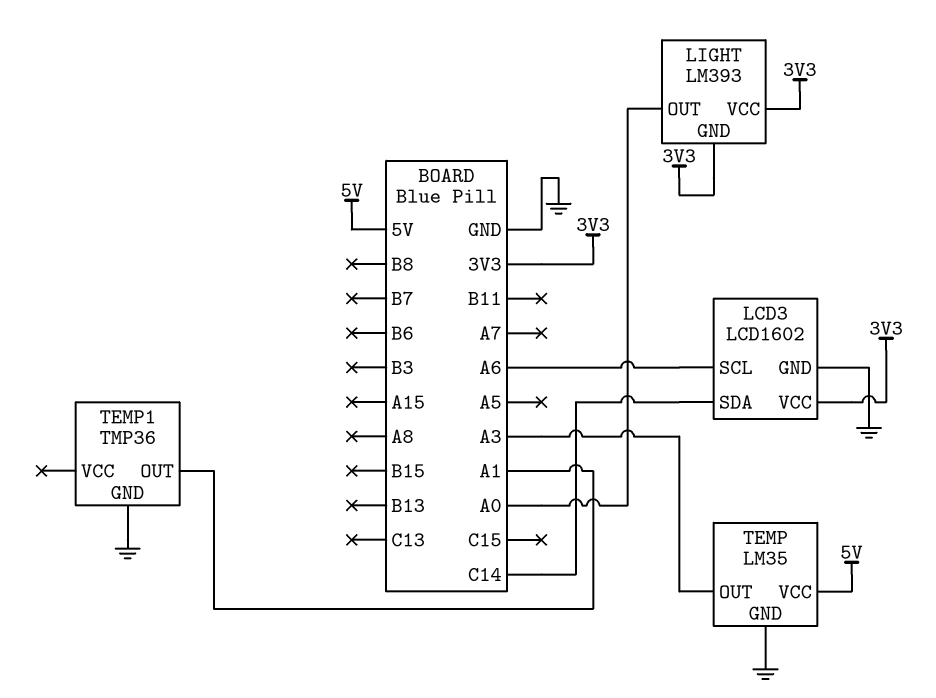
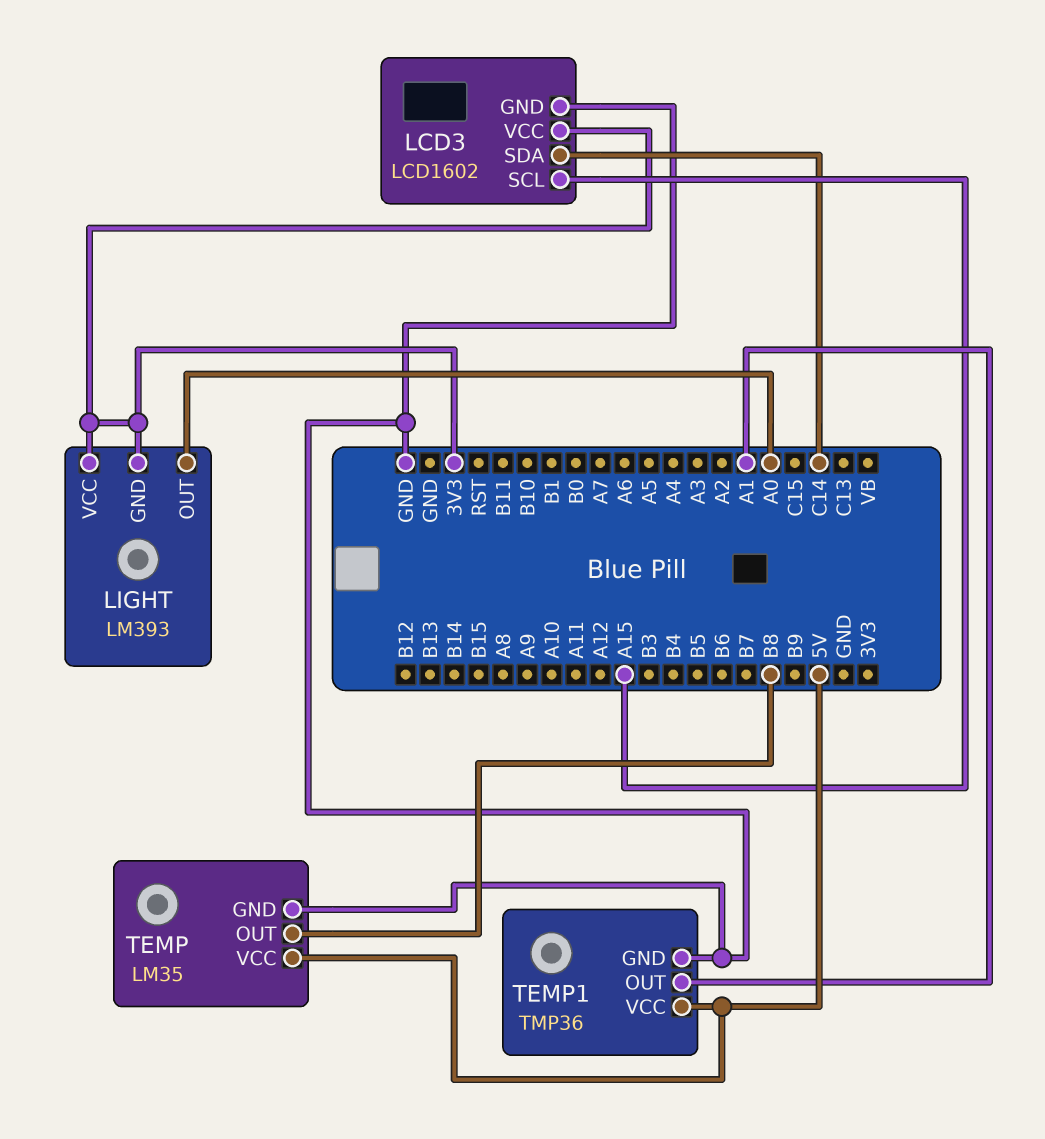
LCD3 pin SCL: A6 -> A15
TEMP pin OUT: A3 -> B8
TEMP1 pin VCC: none -> 5V

